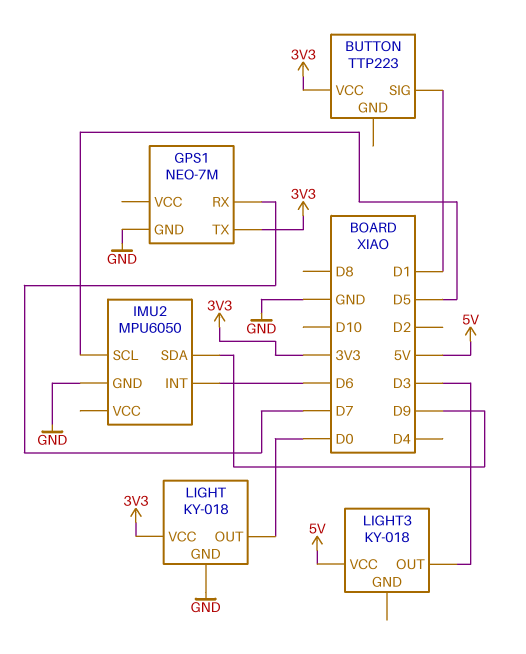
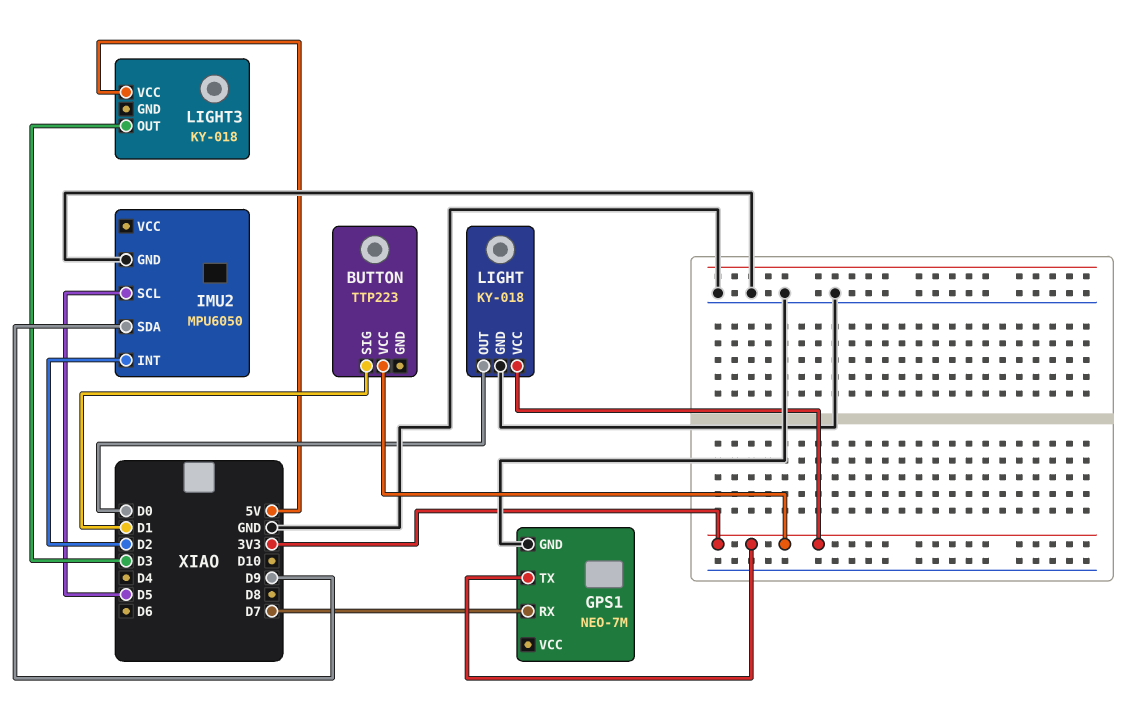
IMU2 pin INT: D6 -> D2

